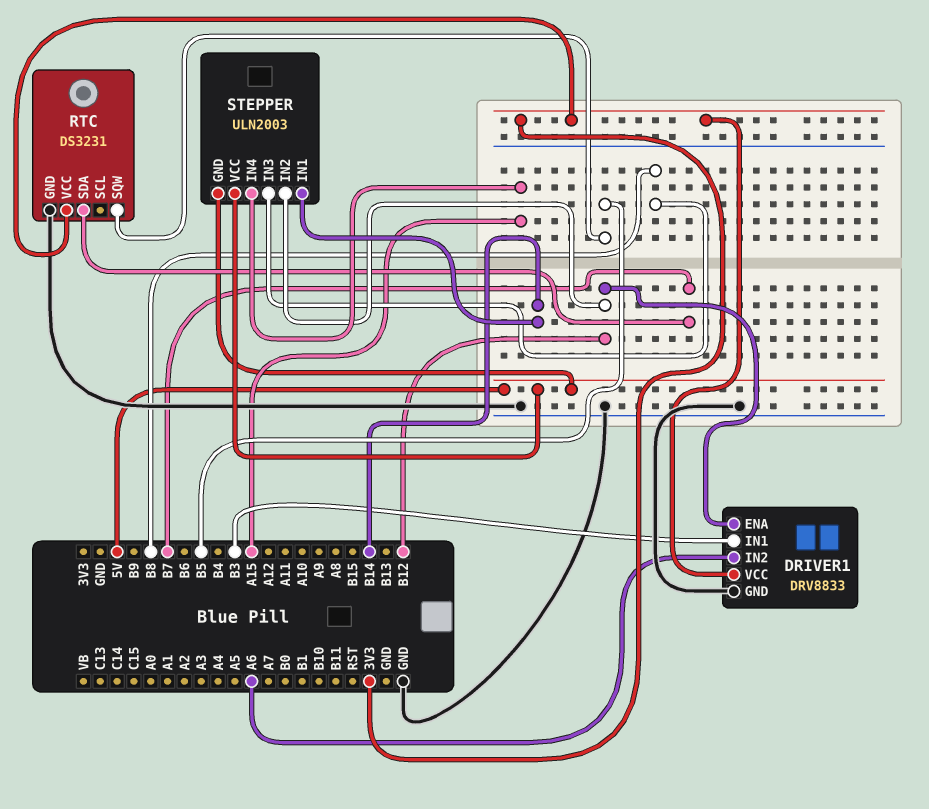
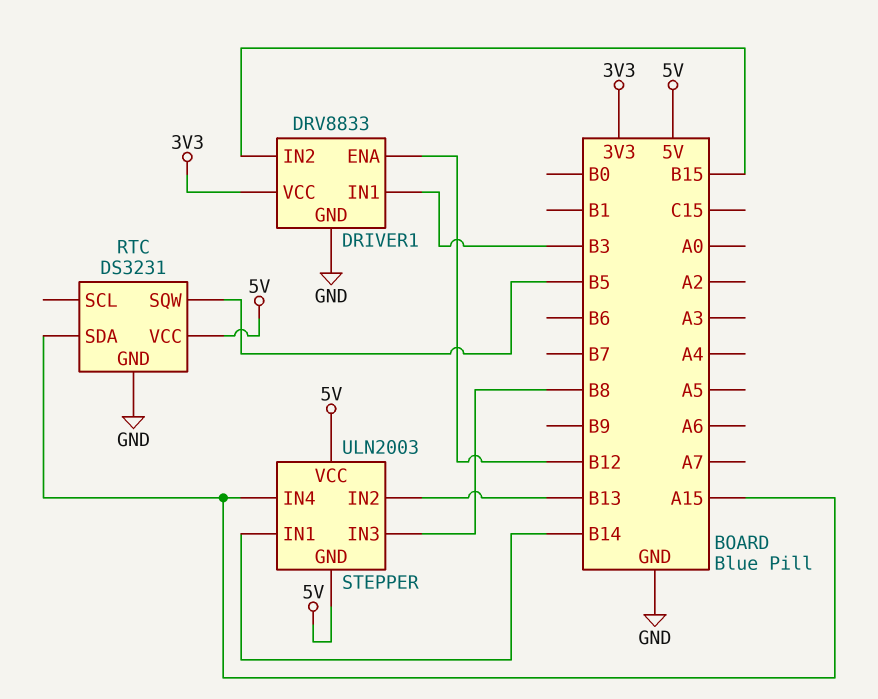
DRIVER1 pin IN2: A6 -> B15
RTC pin SDA: B7 -> A15
RTC pin VCC: 3V3 -> 5V
STEPPER pin IN2: B12 -> B13

